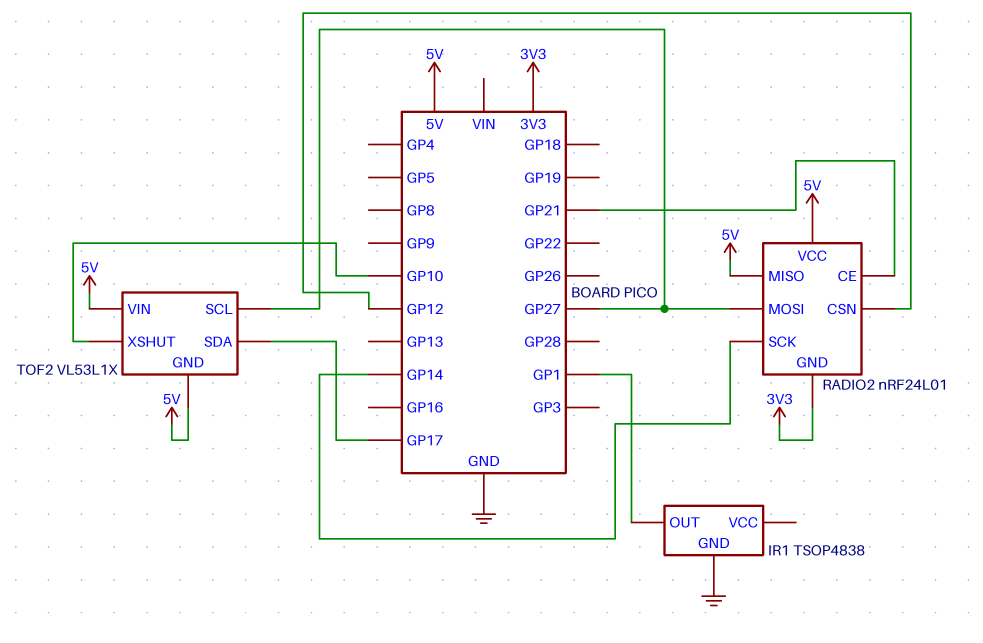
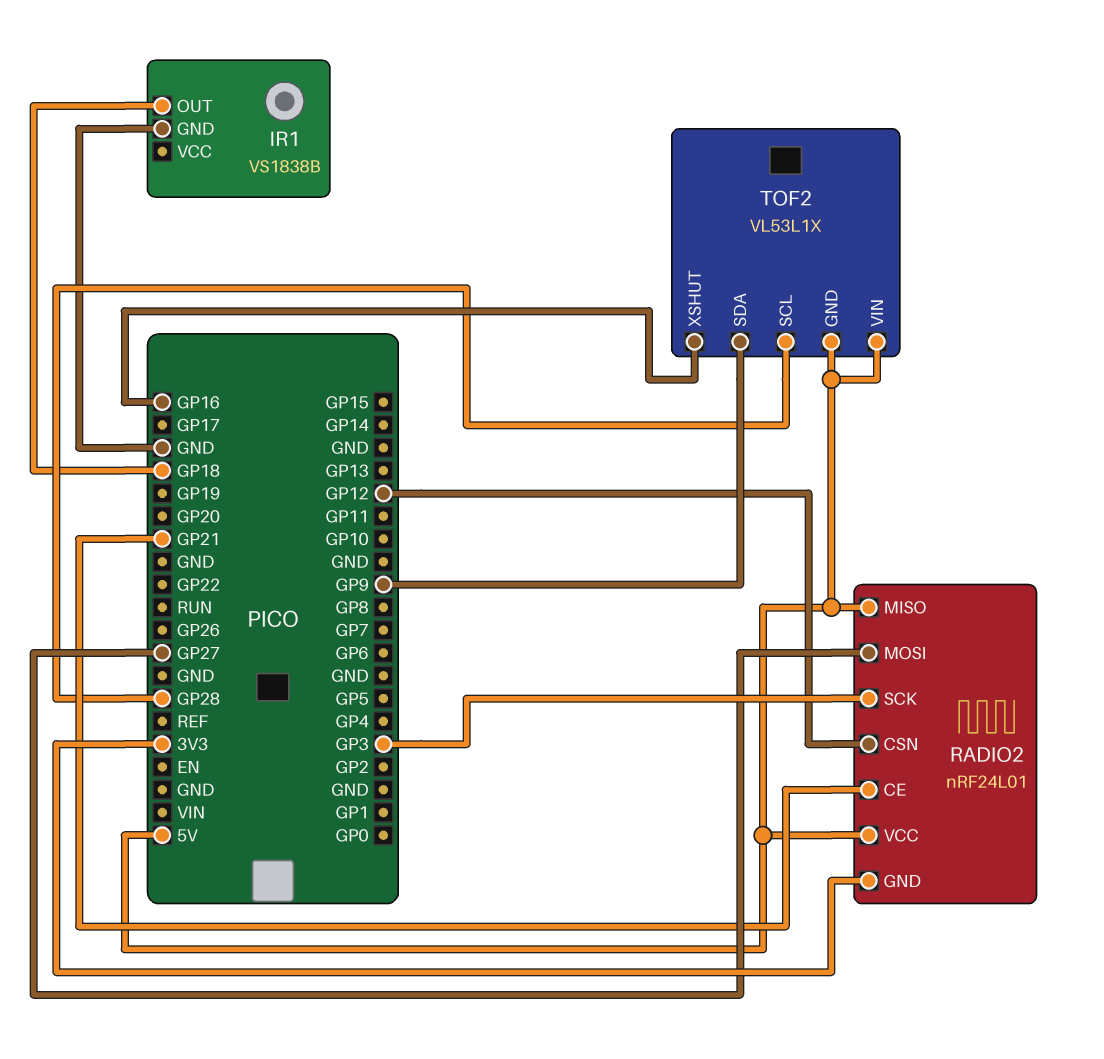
IR1: TSOP4838 -> VS1838B
IR1 pin OUT: GP1 -> GP18
RADIO2 pin SCK: GP14 -> GP3
TOF2 pin SCL: GP27 -> GP28
TOF2 pin SDA: GP17 -> GP9
TOF2 pin XSHUT: GP10 -> GP16

